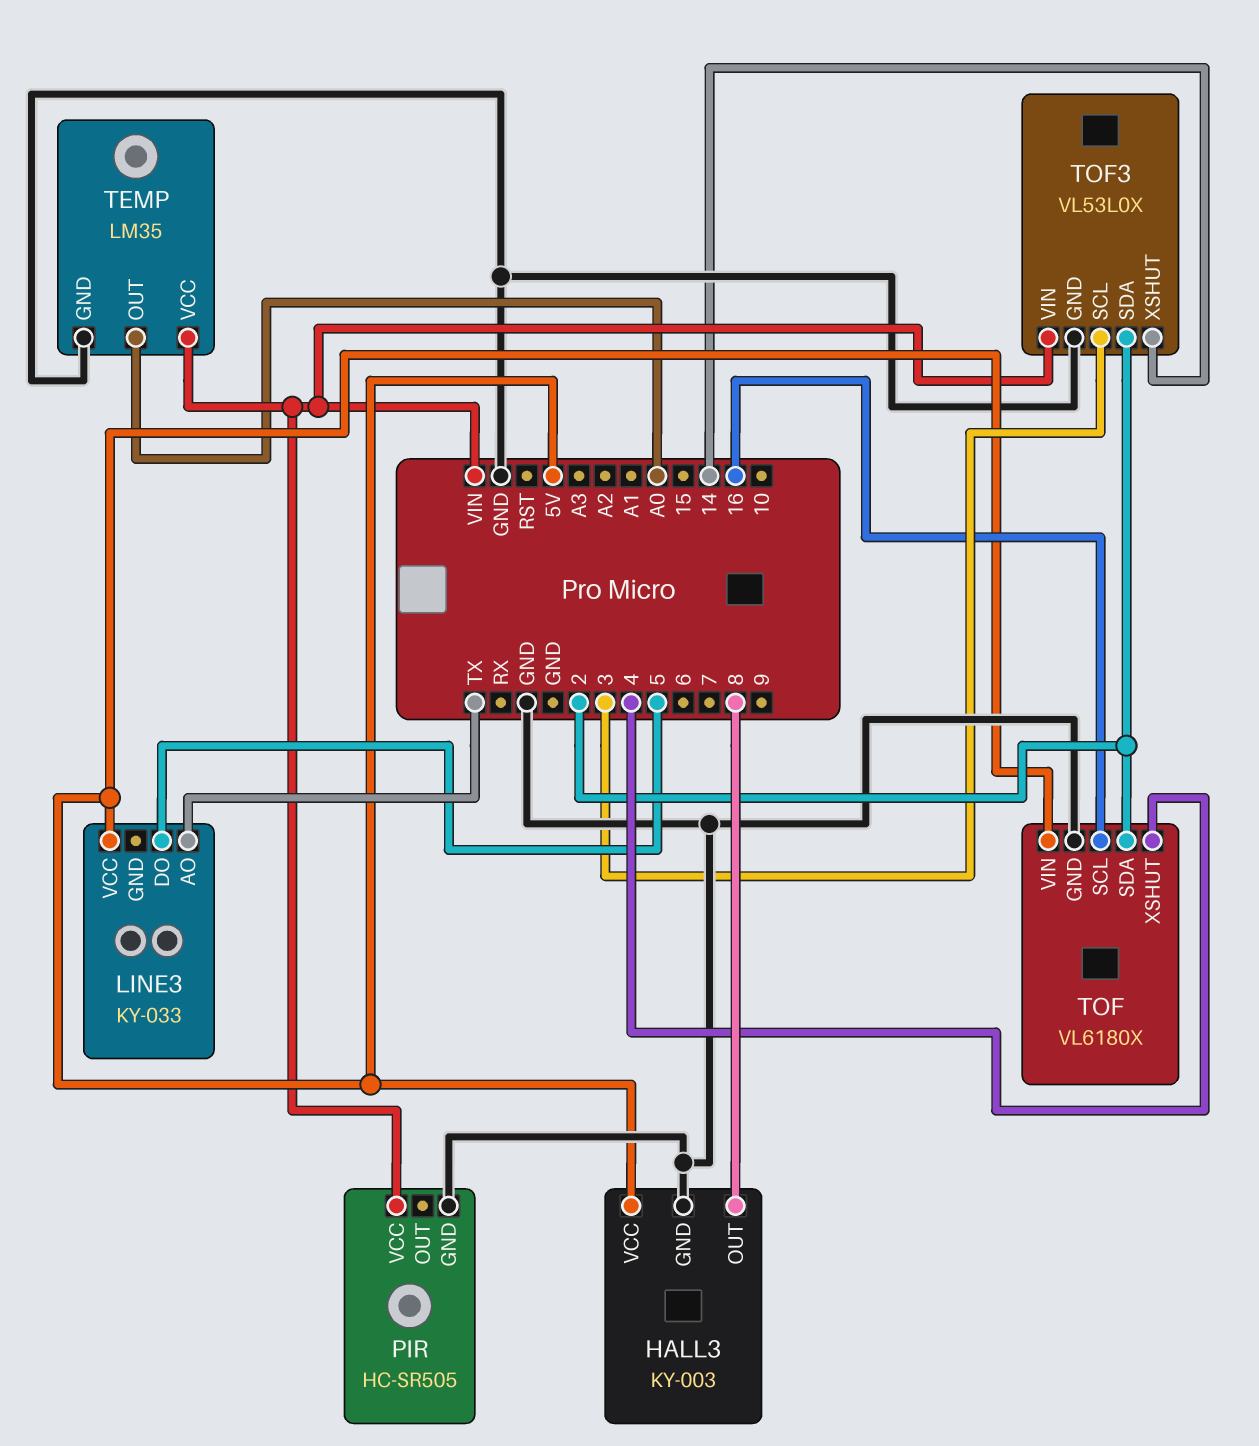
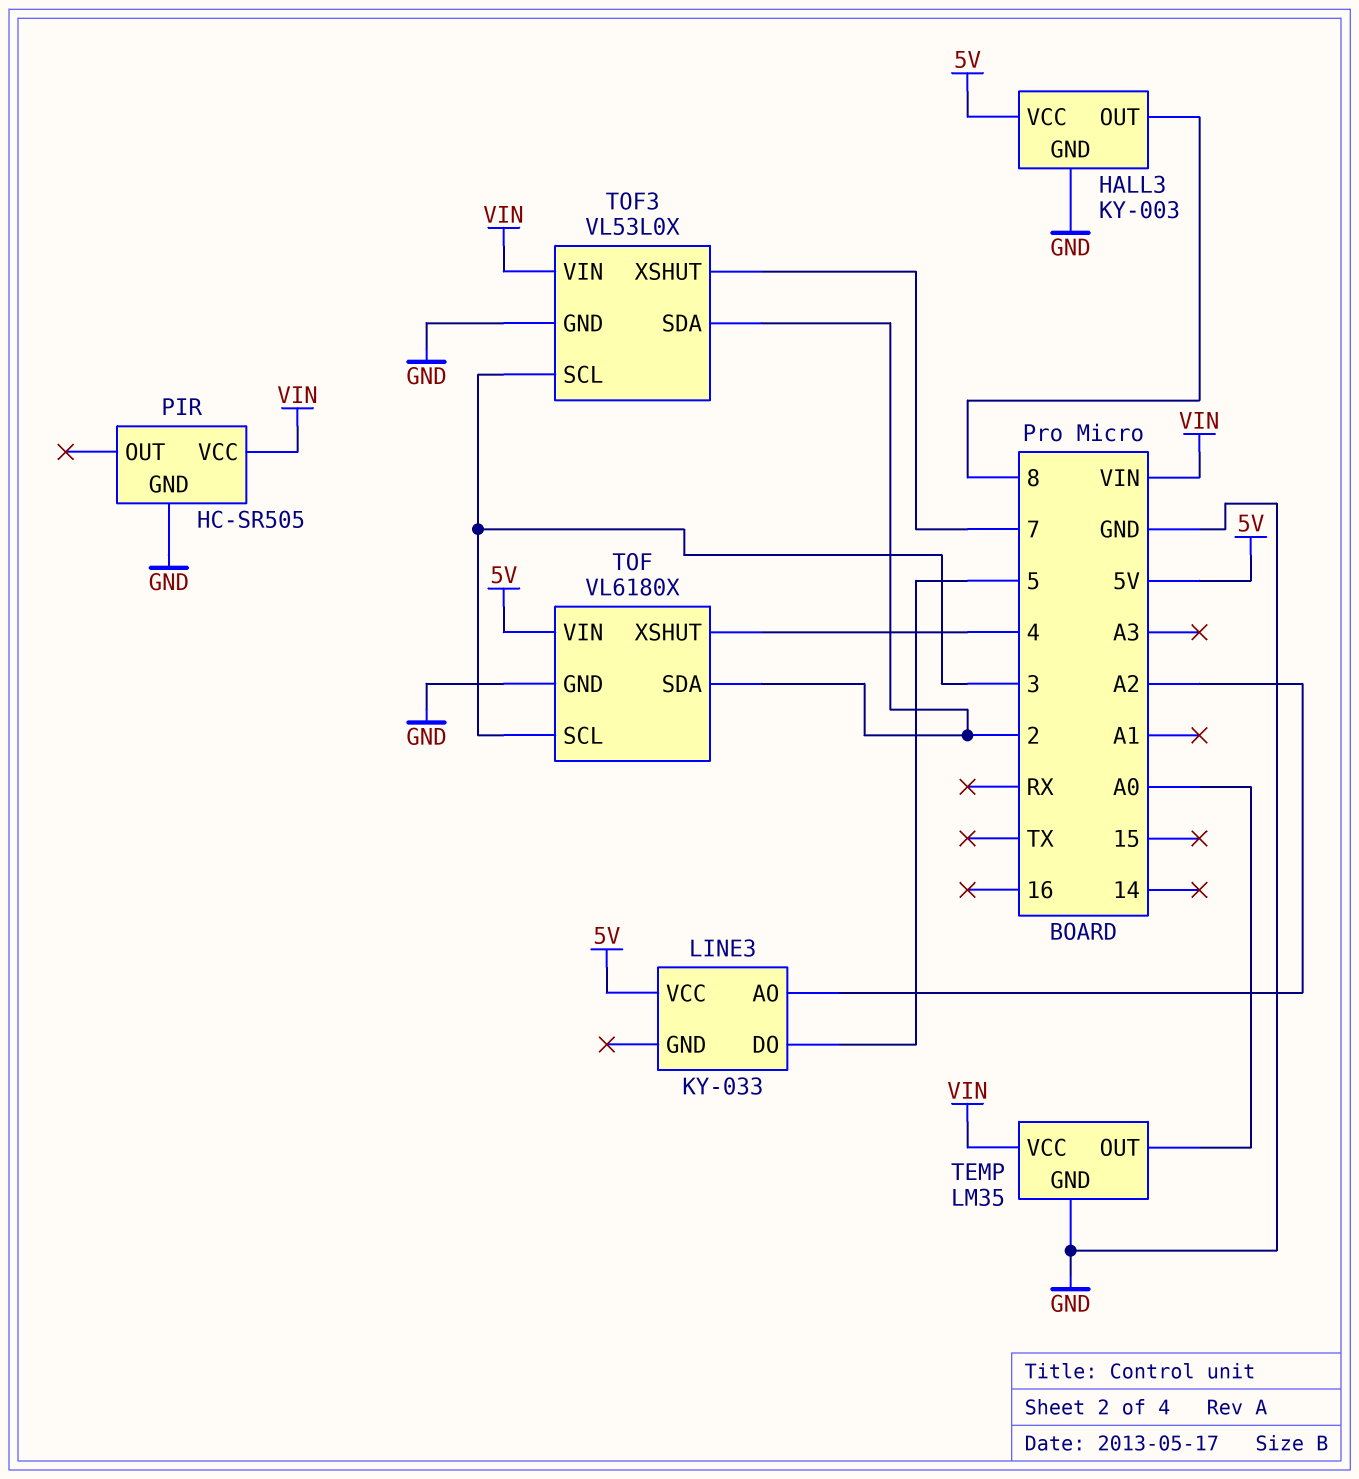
LINE3 pin AO: TX -> A2
TOF pin SCL: 16 -> 3
TOF3 pin XSHUT: 14 -> 7

